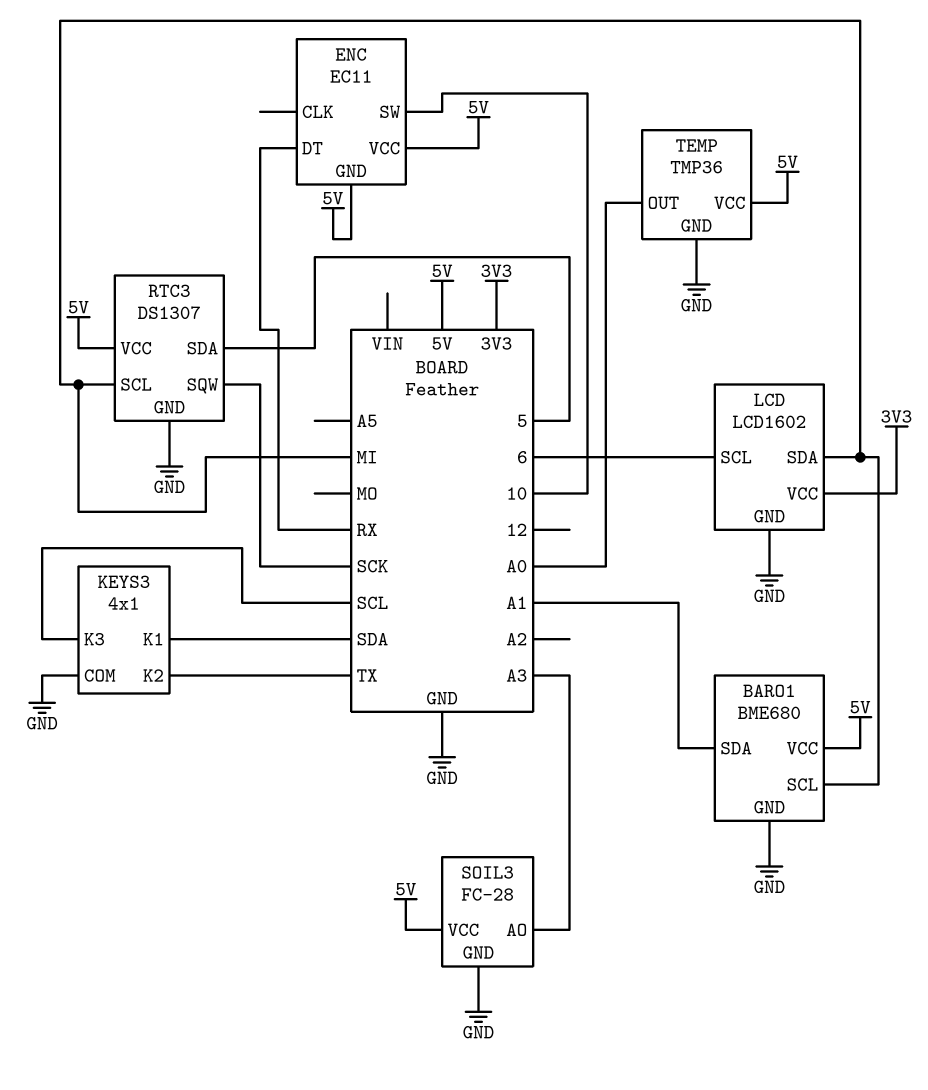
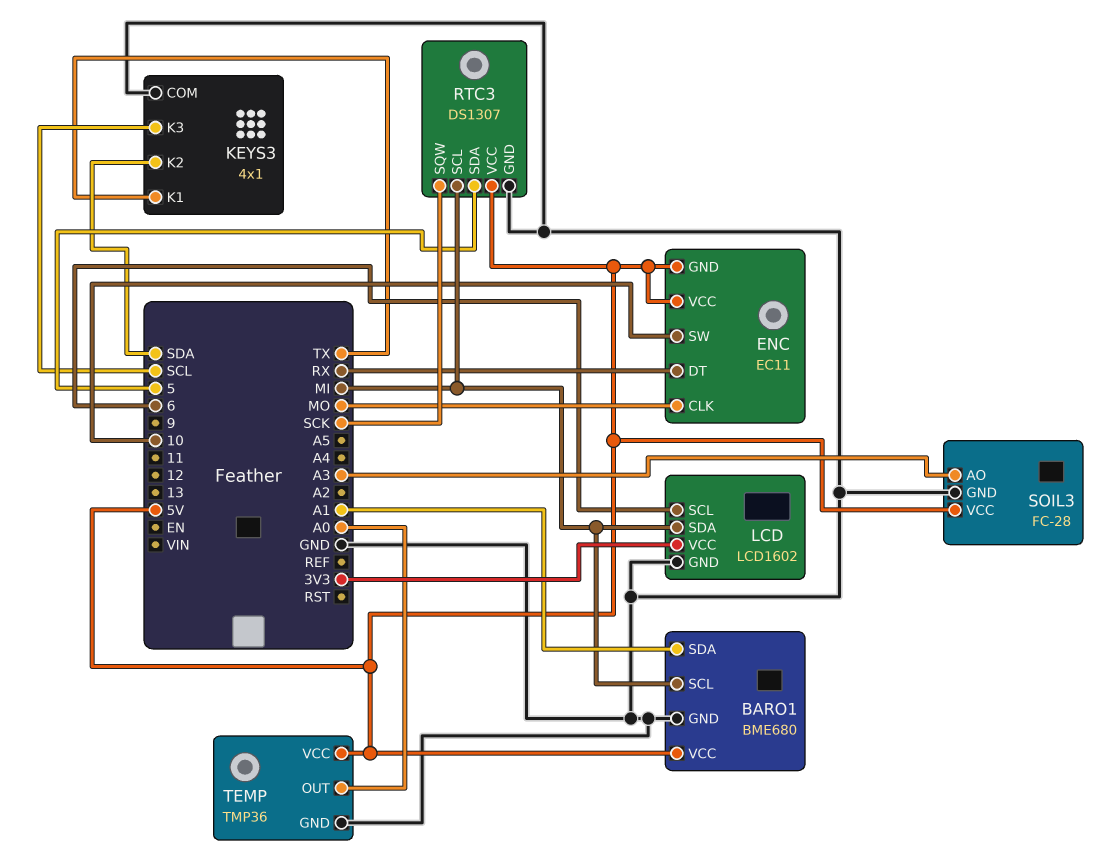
ENC pin CLK: none -> MO
KEYS3 pin K1: SDA -> TX
KEYS3 pin K2: TX -> SDA

